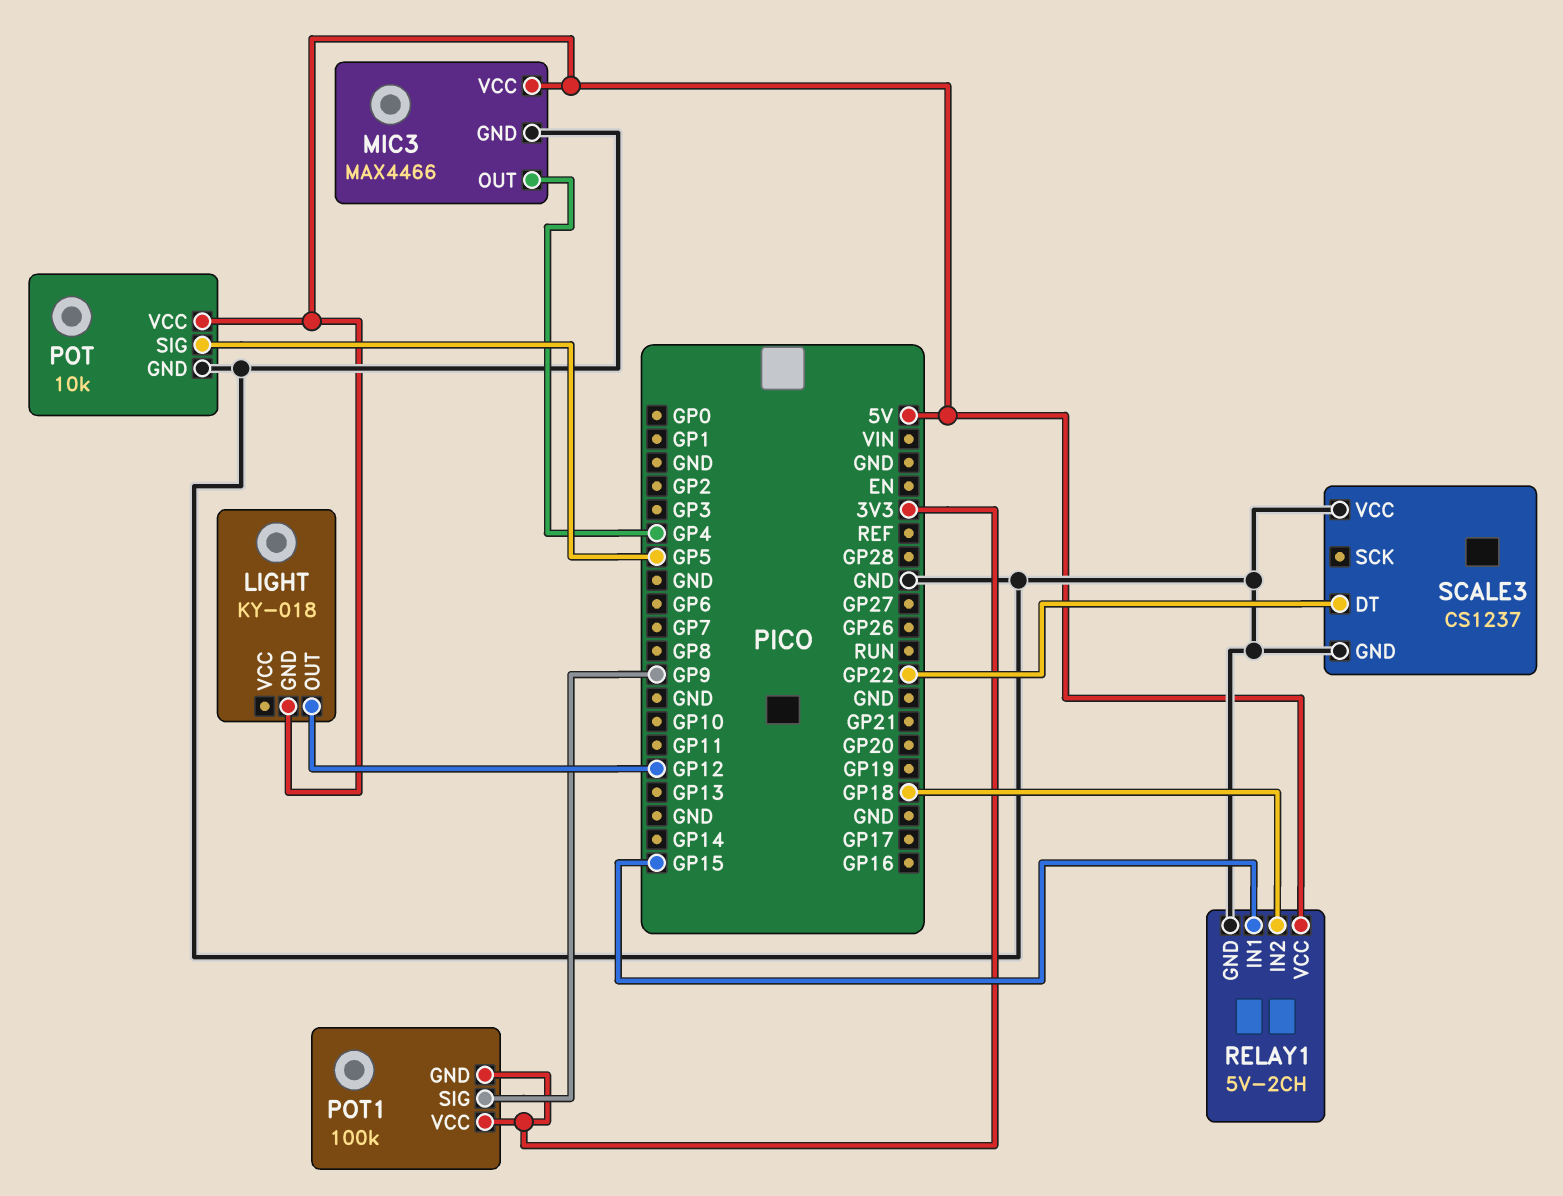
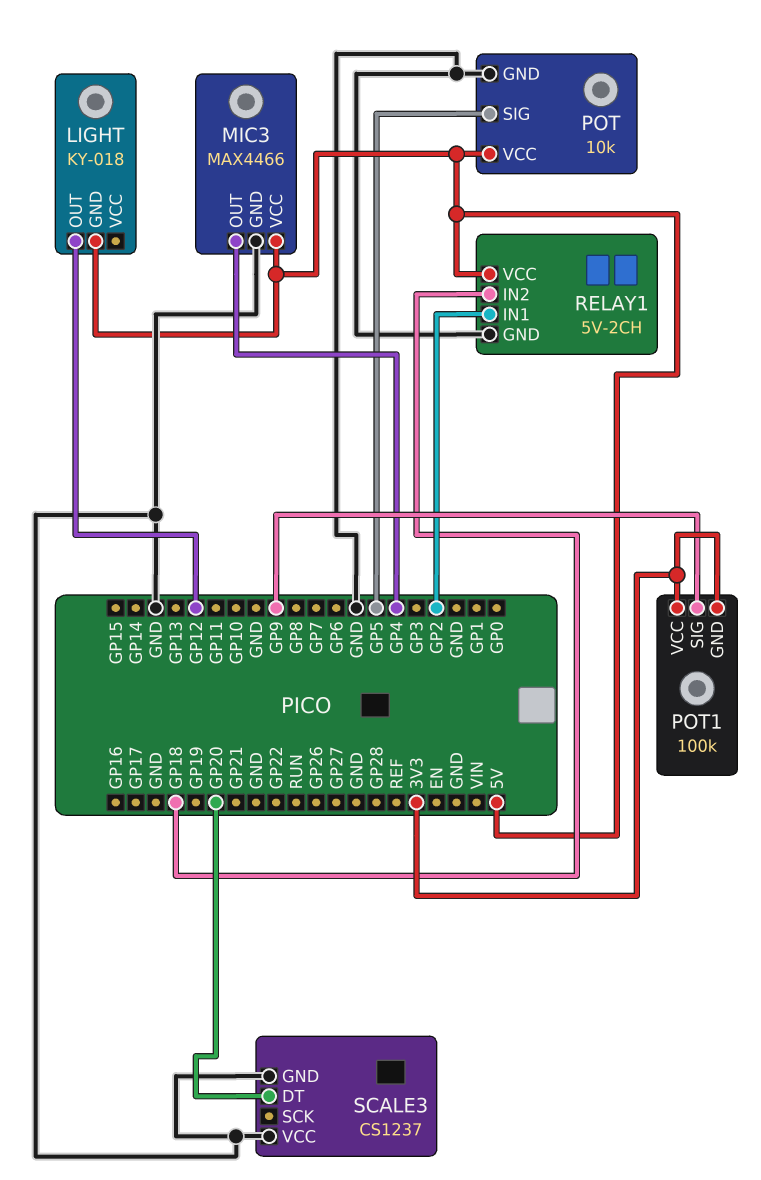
RELAY1 pin IN1: GP15 -> GP2
SCALE3 pin DT: GP22 -> GP20

